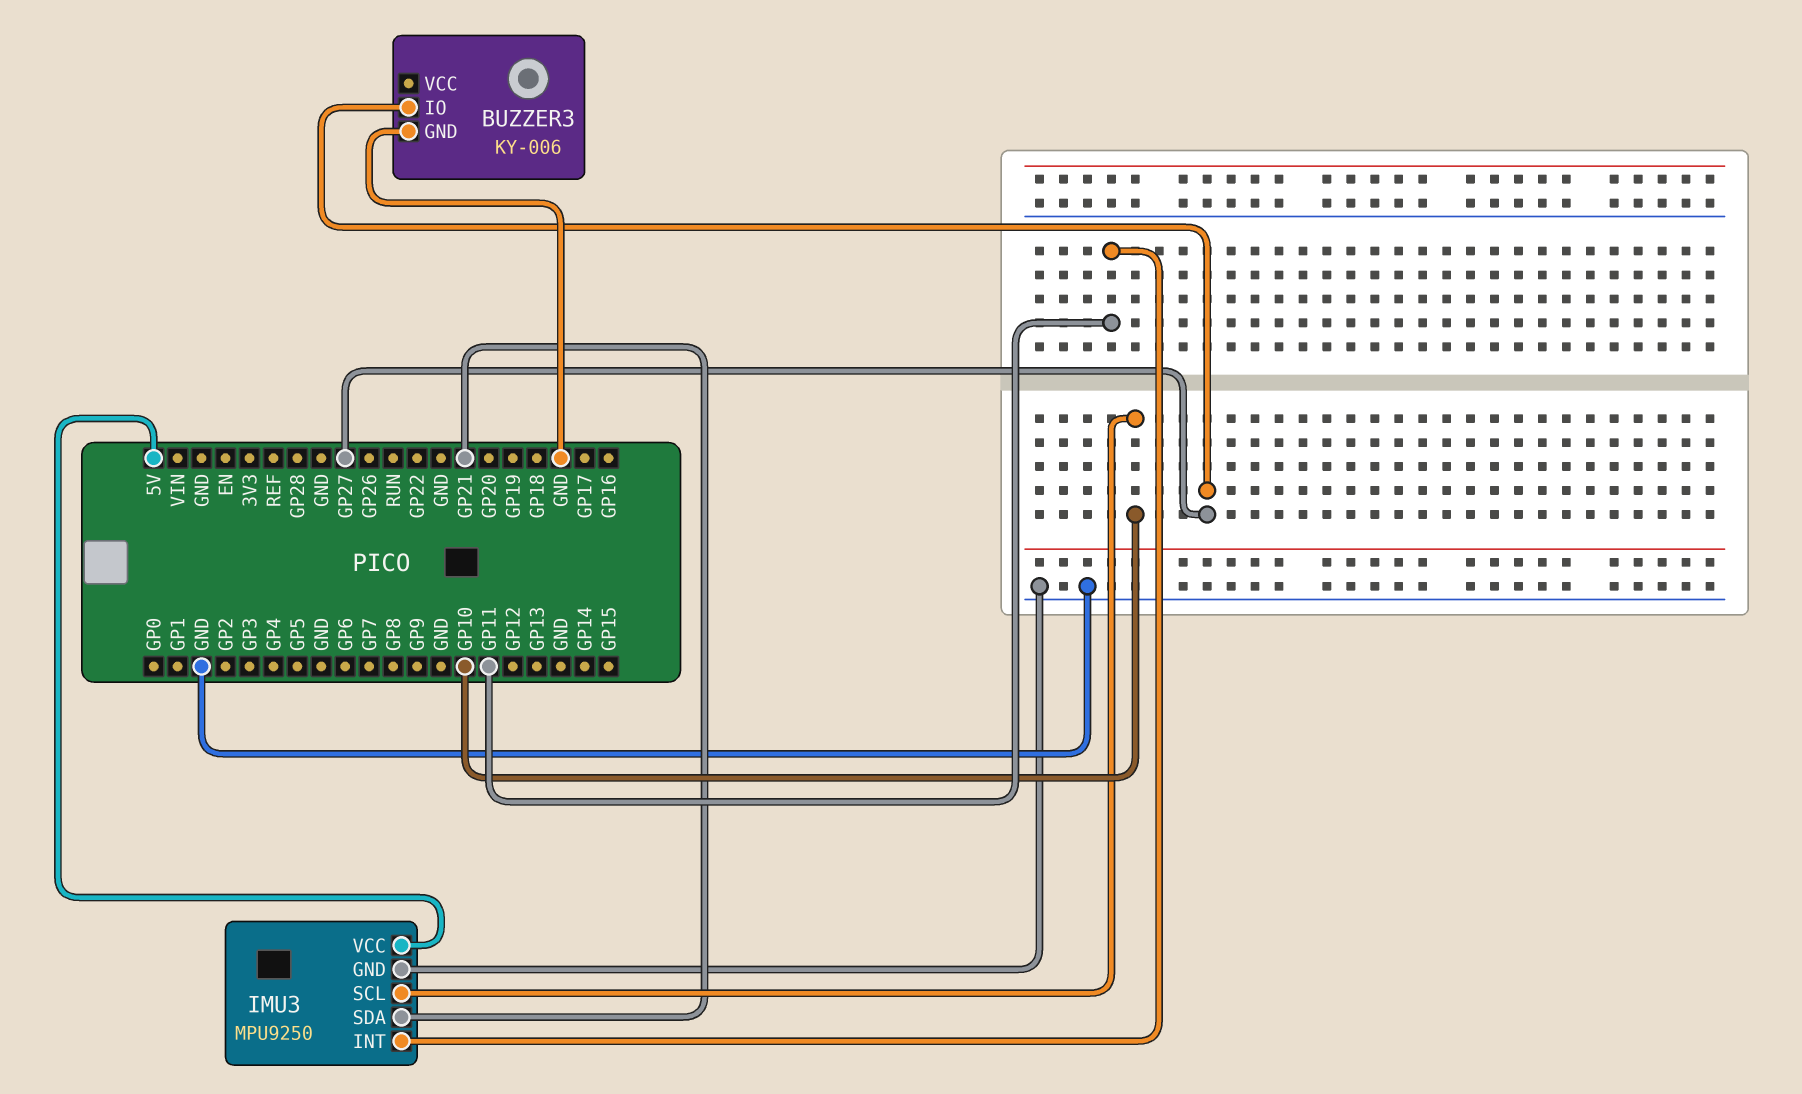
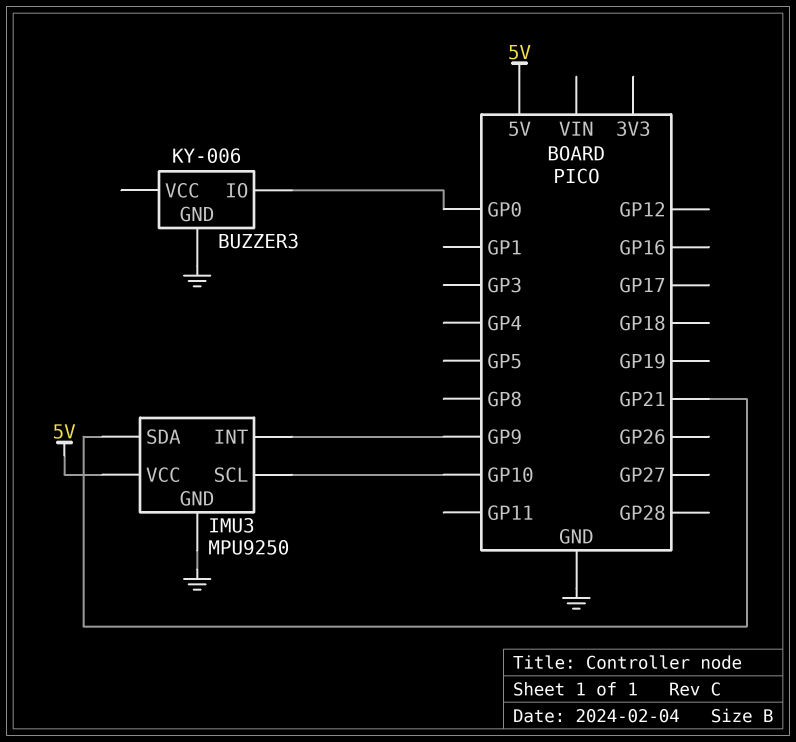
BUZZER3 pin IO: GP27 -> GP0
IMU3 pin INT: GP11 -> GP9

